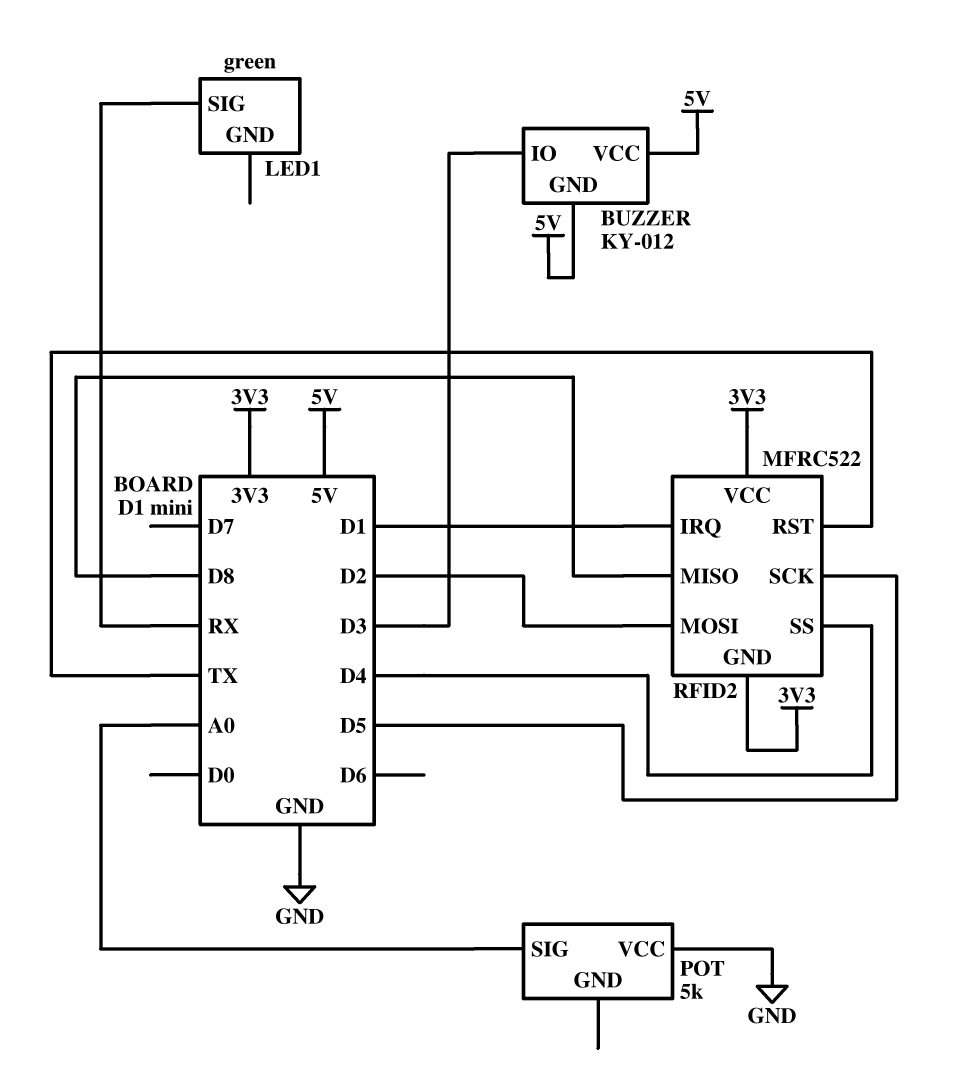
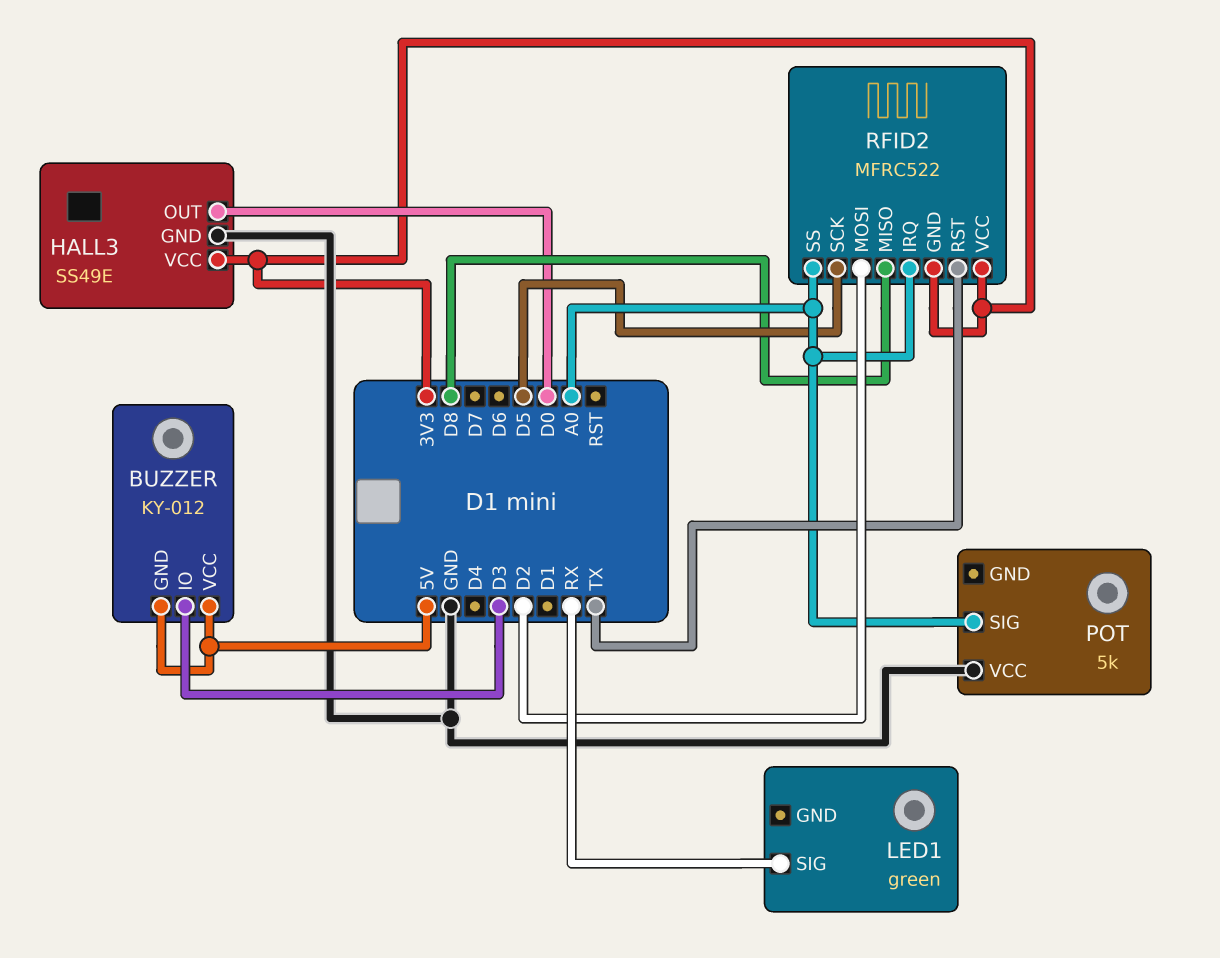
HALL3: none -> SS49E
HALL3 pin GND: none -> GND
HALL3 pin OUT: none -> D0
HALL3 pin VCC: none -> 3V3
RFID2 pin IRQ: D1 -> A0
RFID2 pin SS: D4 -> A0

